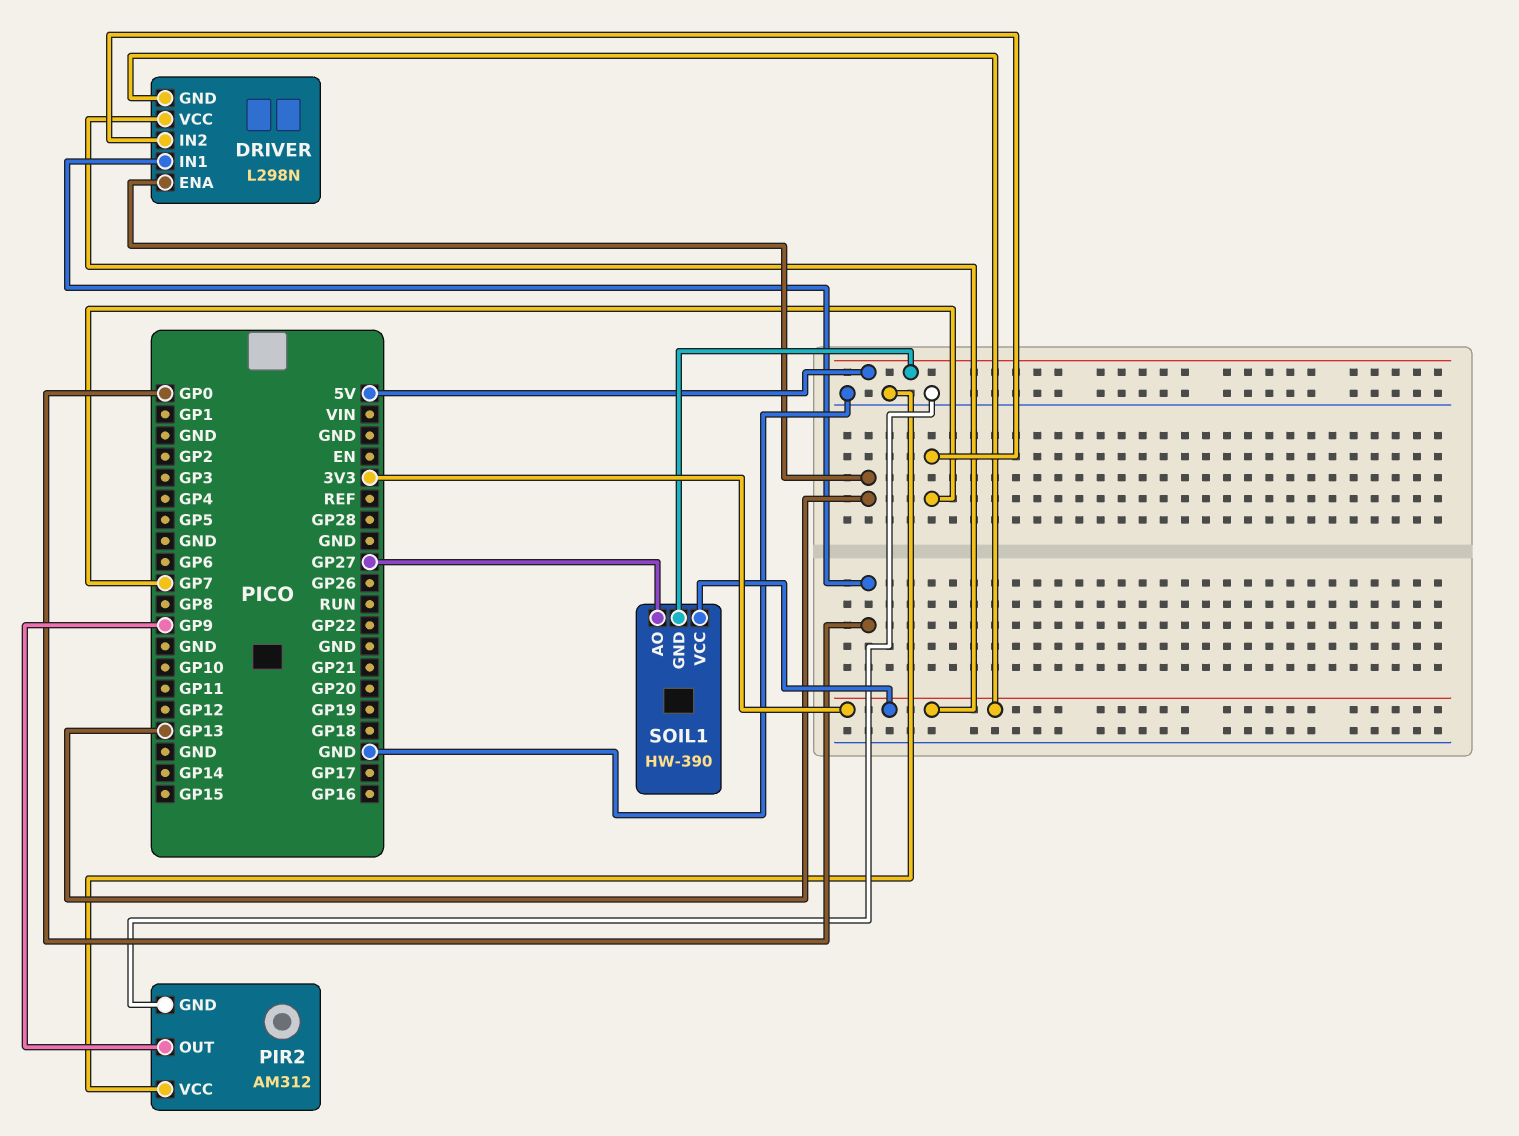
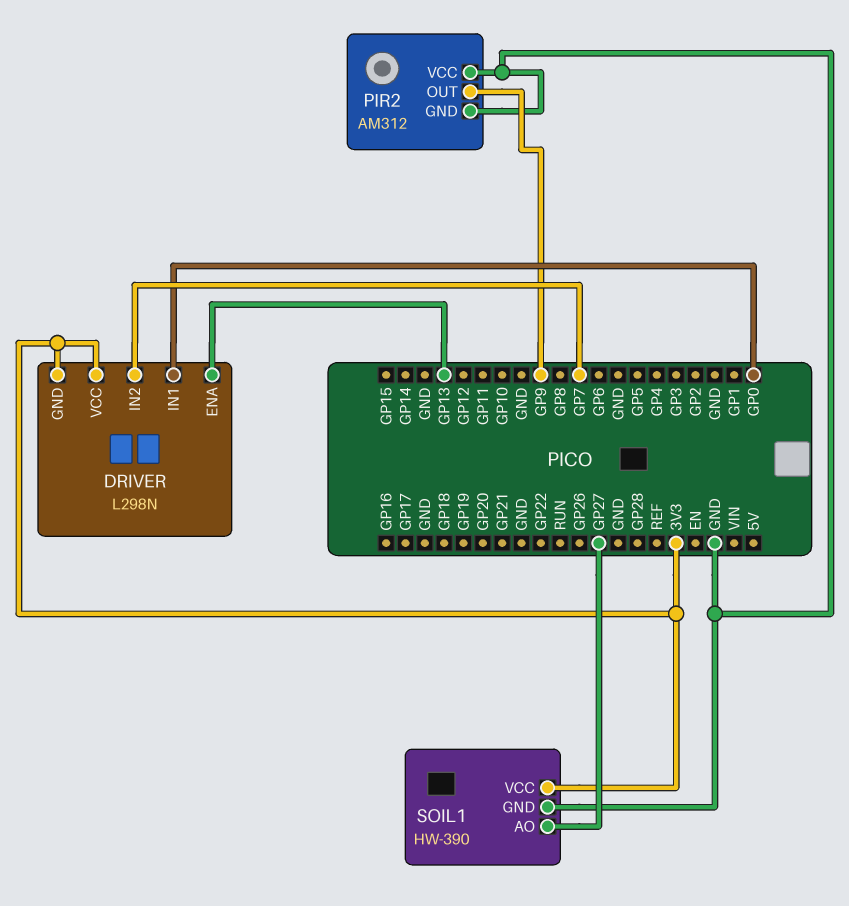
SOIL1 pin GND: 5V -> GND

